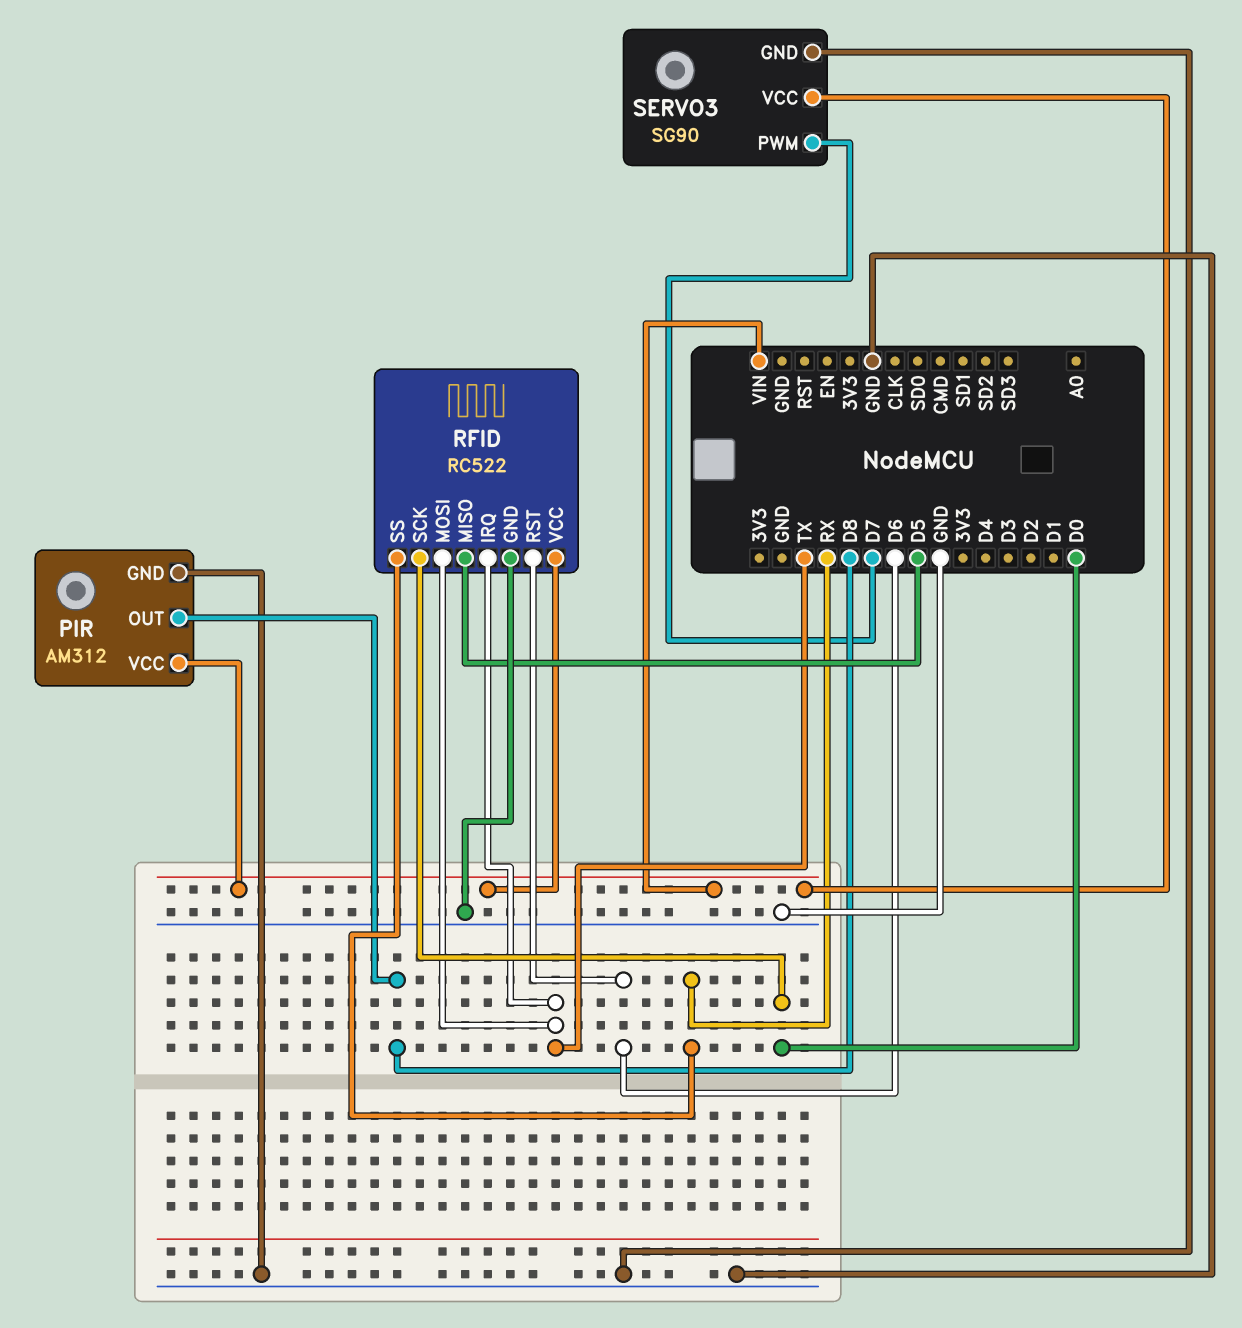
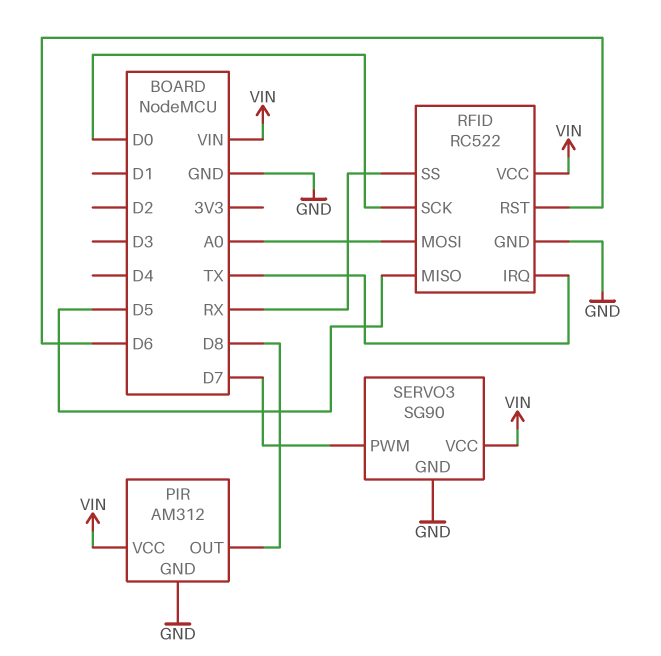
RFID pin MOSI: TX -> A0

